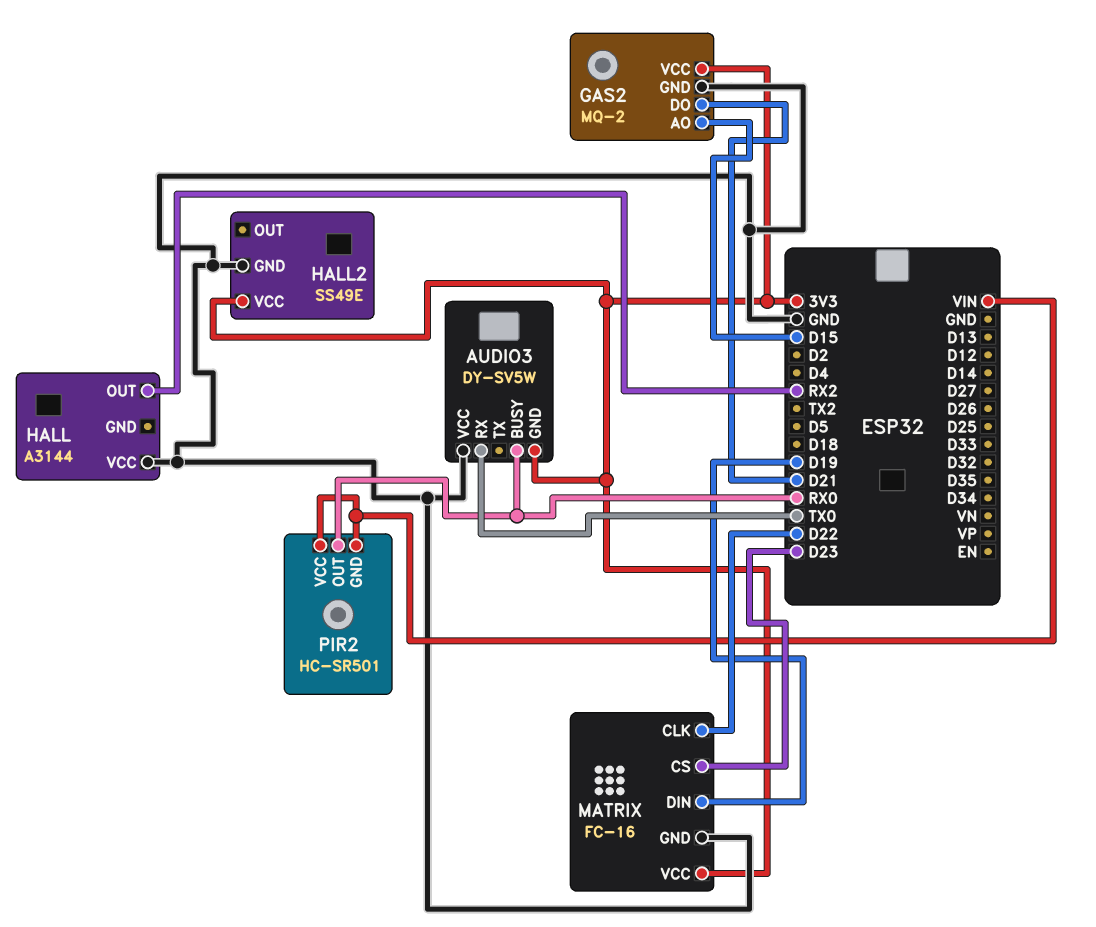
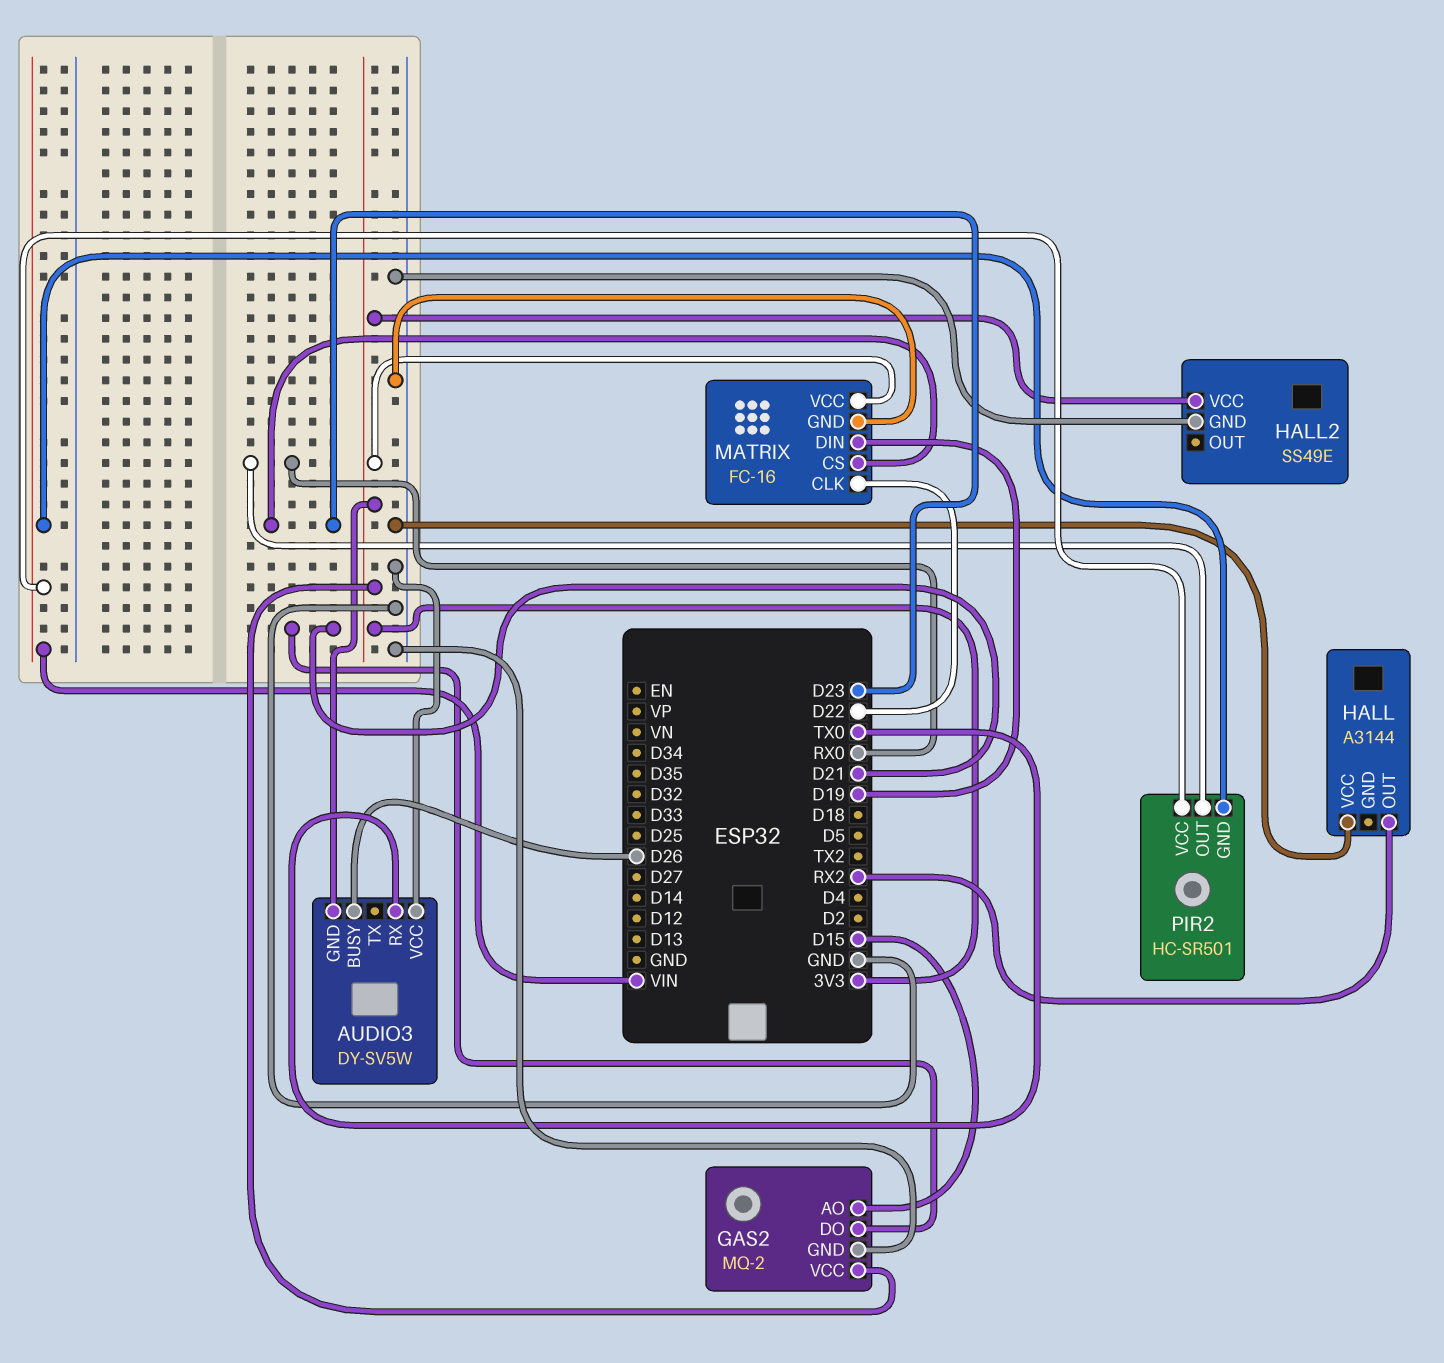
AUDIO3 pin BUSY: RX0 -> D26

